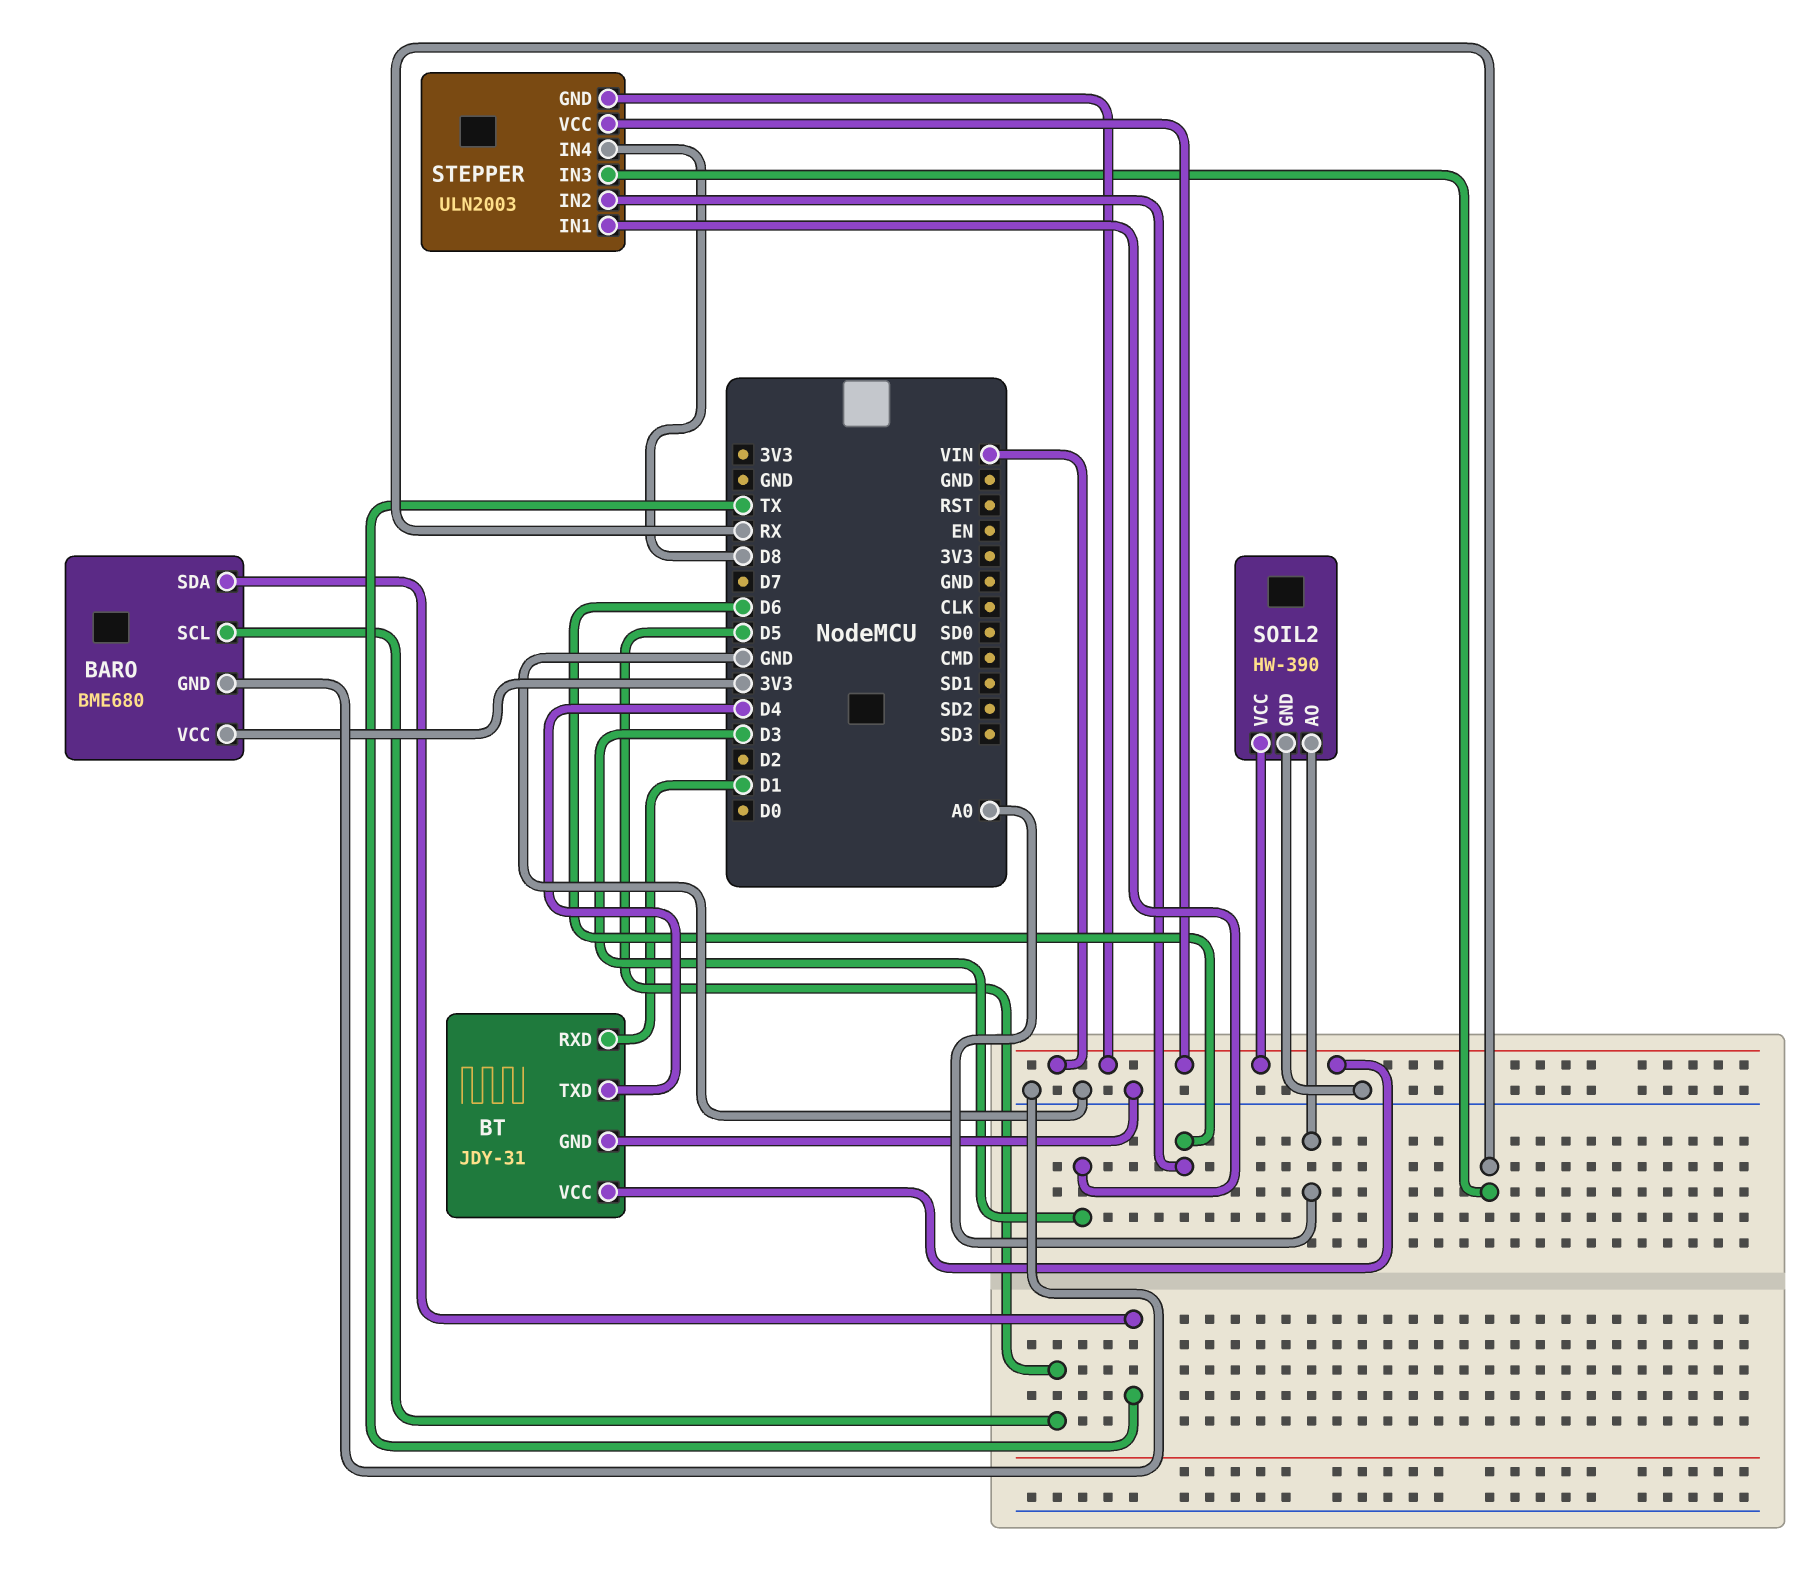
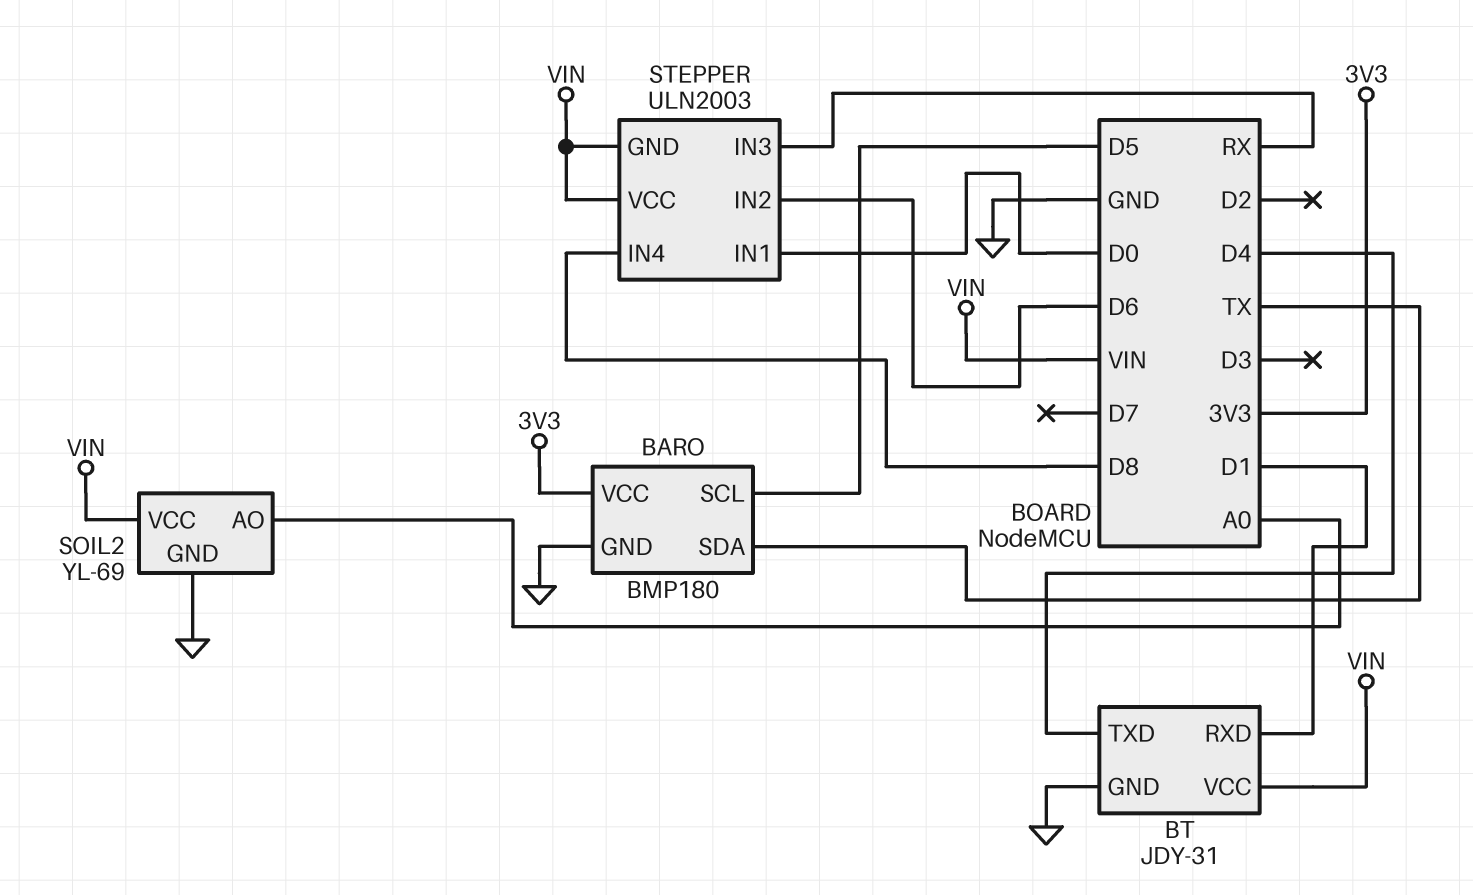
BARO: BME680 -> BMP180
SOIL2: HW-390 -> YL-69
STEPPER pin IN1: D3 -> D0

